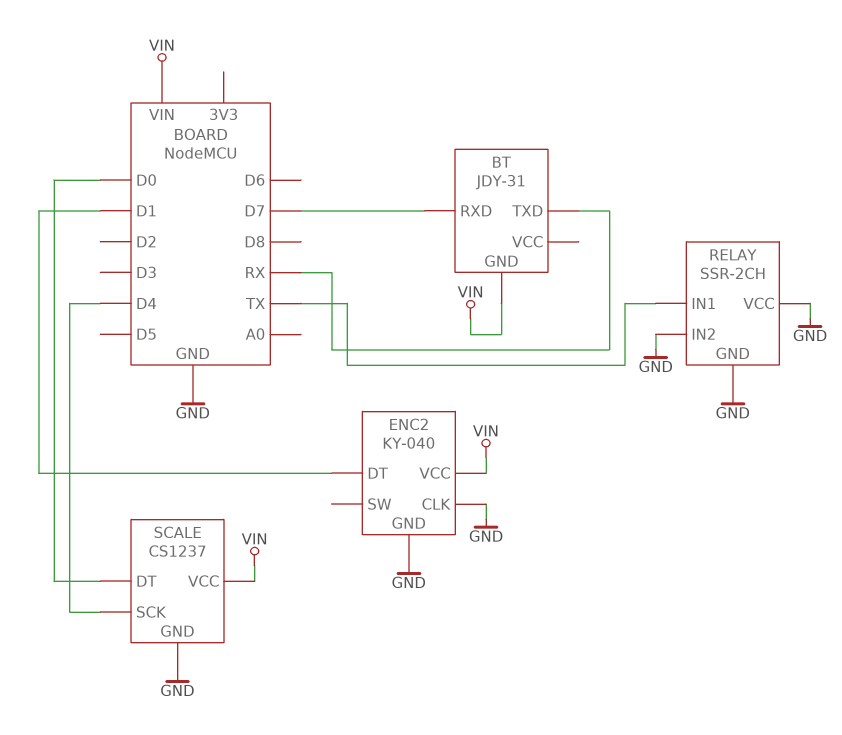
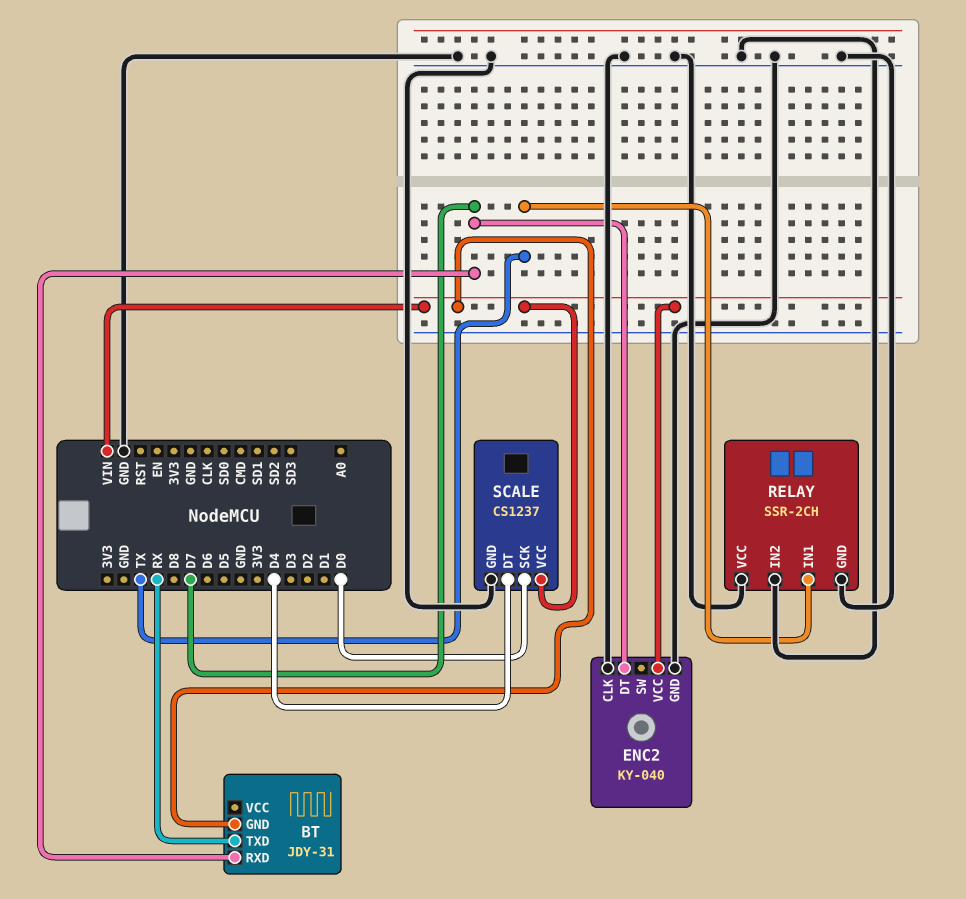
ENC2 pin DT: D1 -> D7
SCALE pin DT: D0 -> D4
SCALE pin SCK: D4 -> D0

